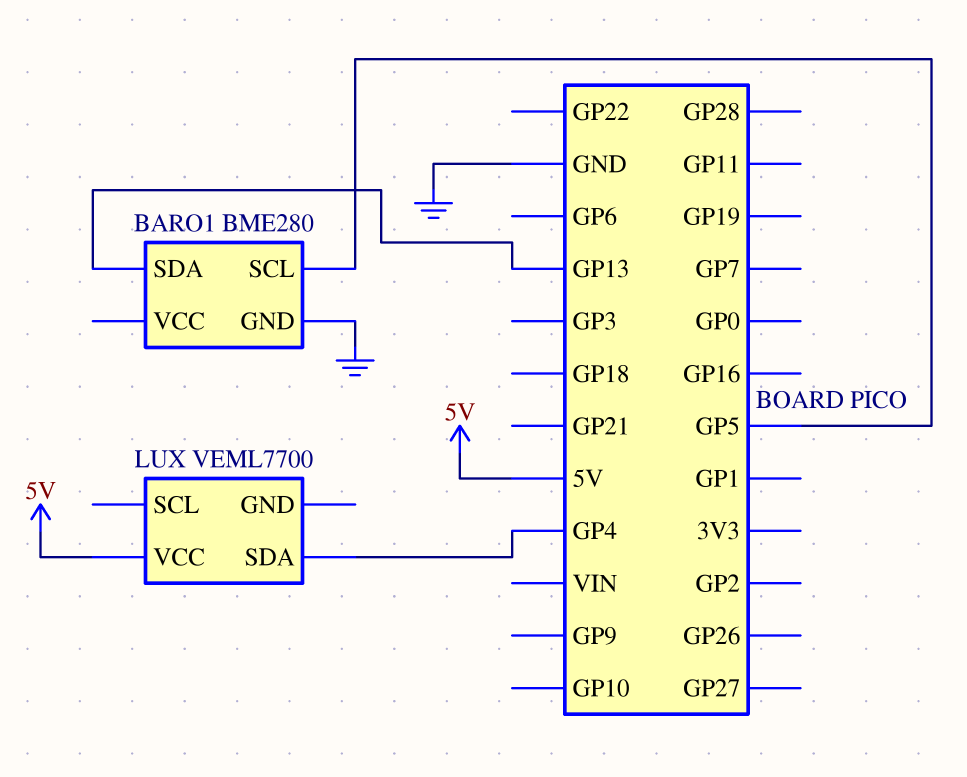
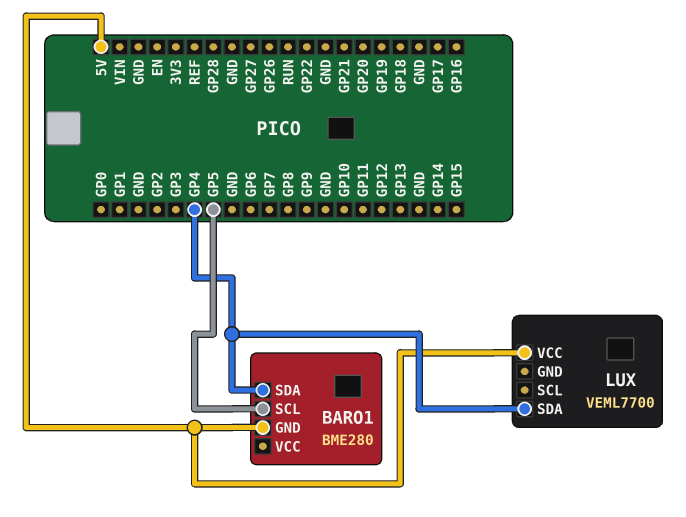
BARO1 pin GND: GND -> 5V
BARO1 pin SDA: GP13 -> GP4

